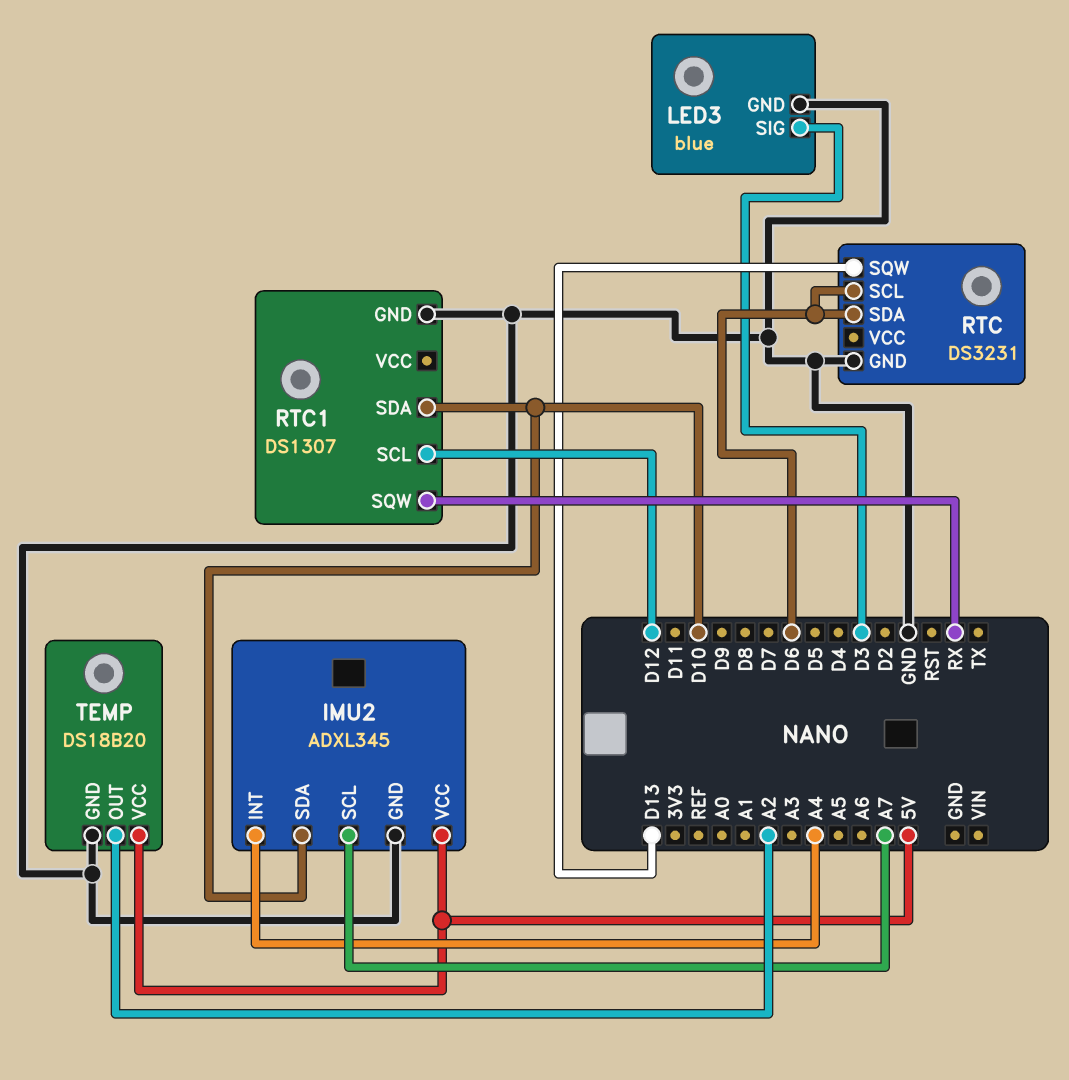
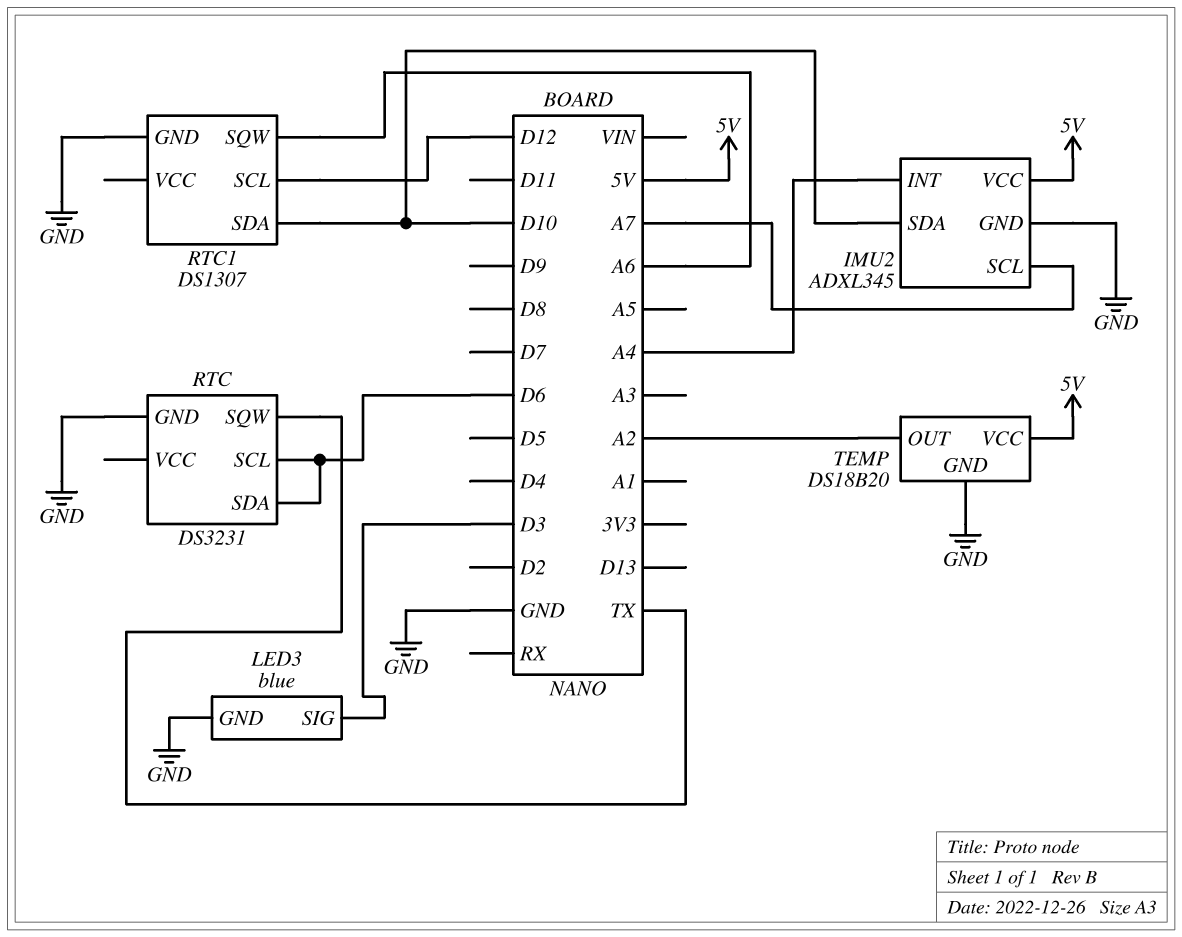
RTC pin SQW: D13 -> TX
RTC1 pin SQW: RX -> A6

